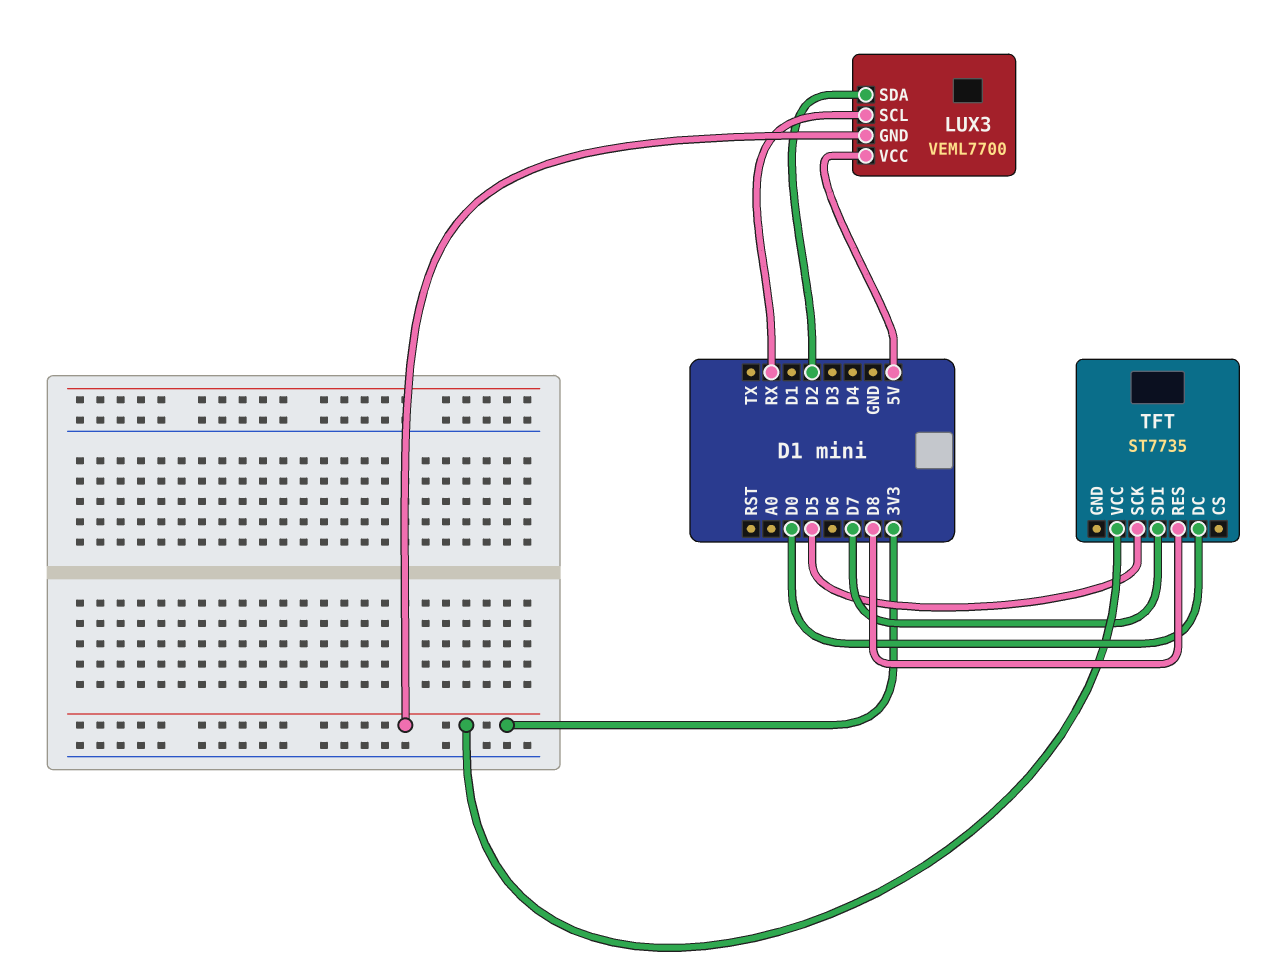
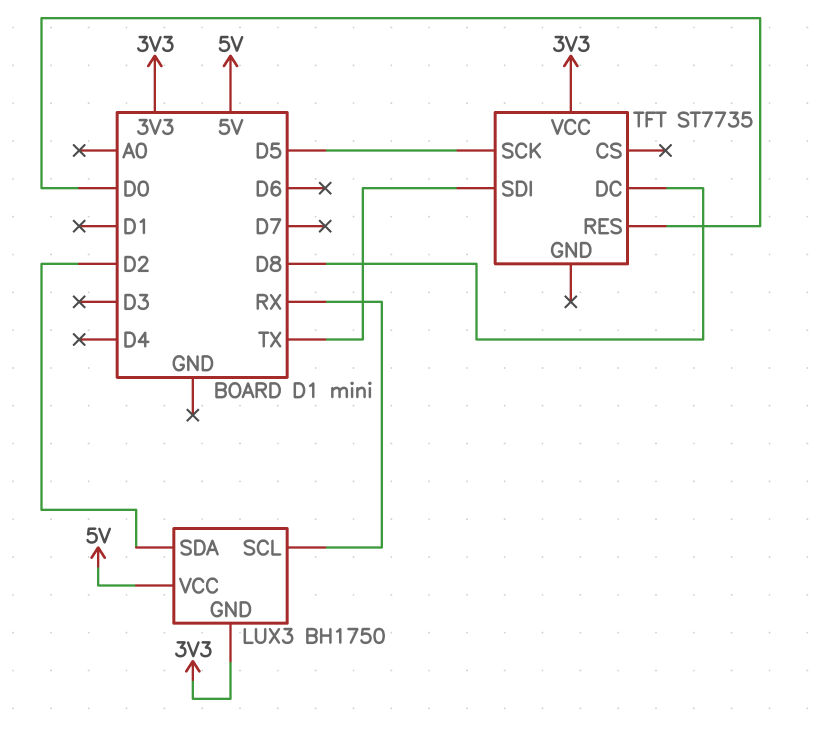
LUX3: VEML7700 -> BH1750
TFT pin DC: D0 -> D8
TFT pin RES: D8 -> D0
TFT pin SDI: D7 -> TX

